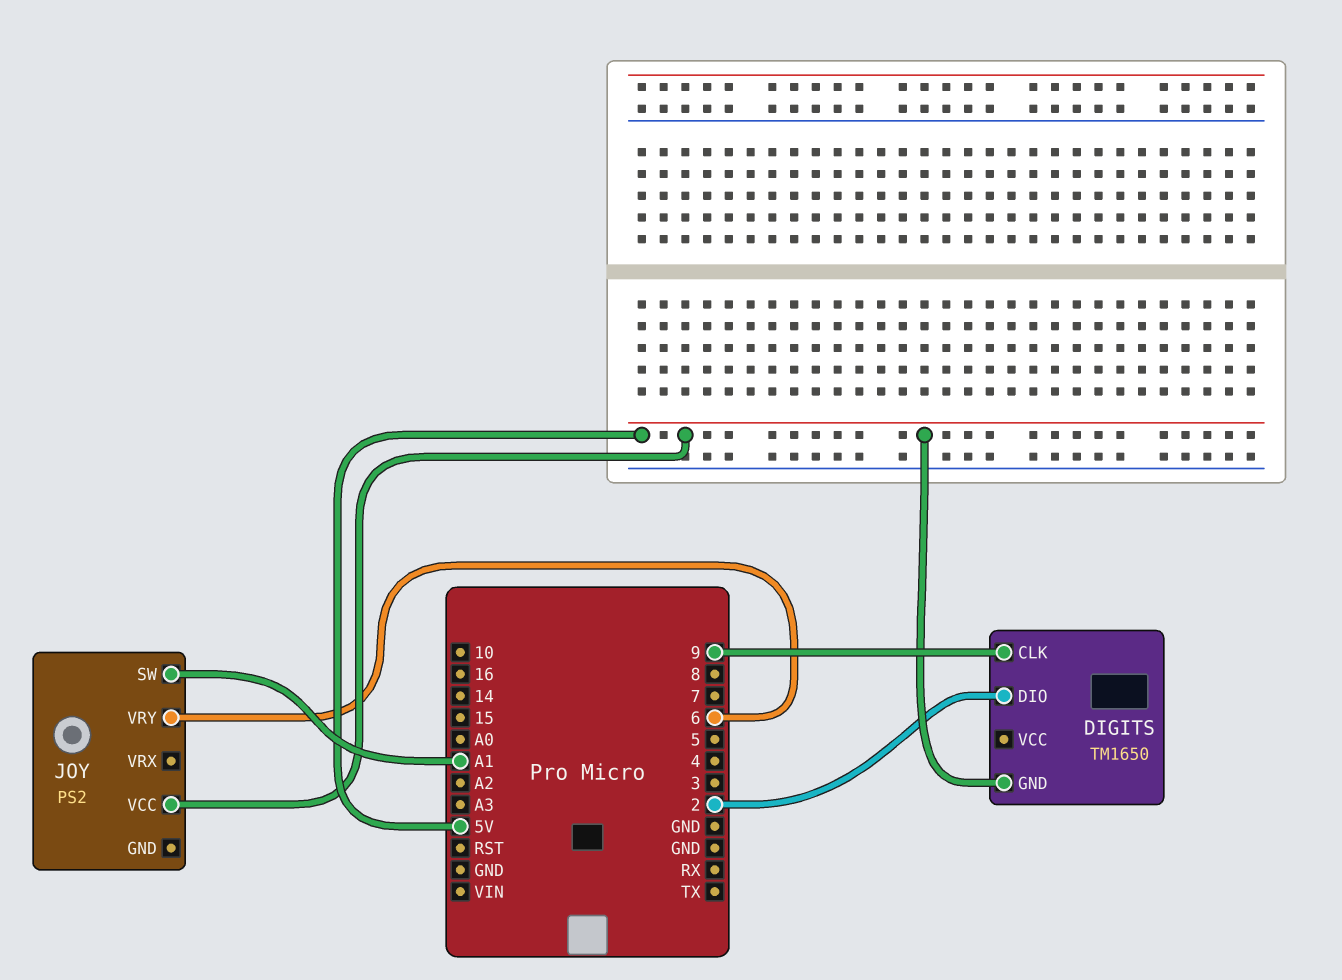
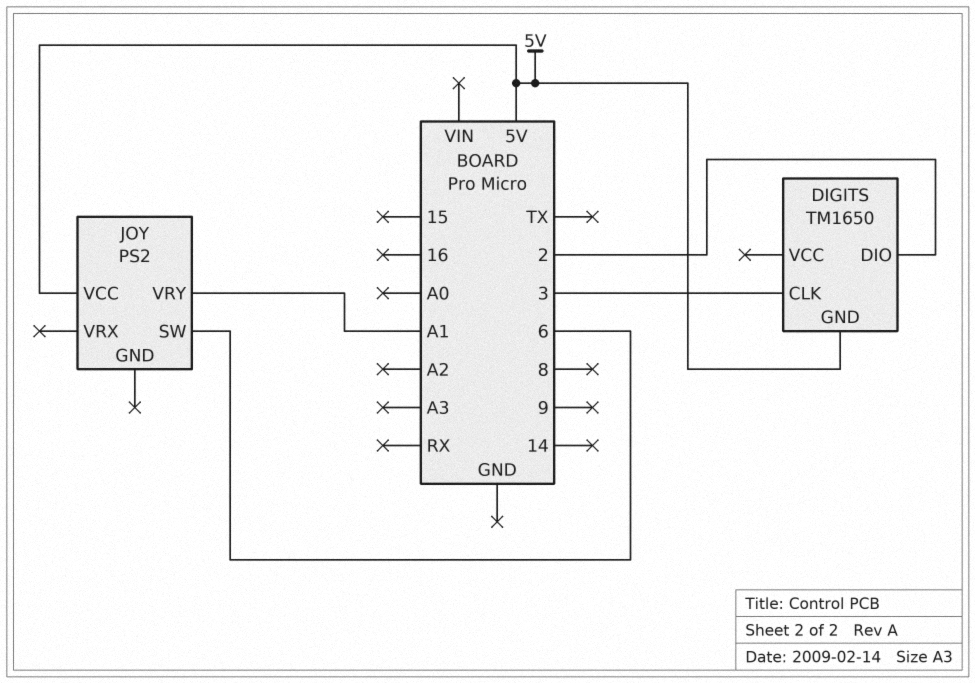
DIGITS pin CLK: 9 -> 3
JOY pin SW: A1 -> 6
JOY pin VRY: 6 -> A1

